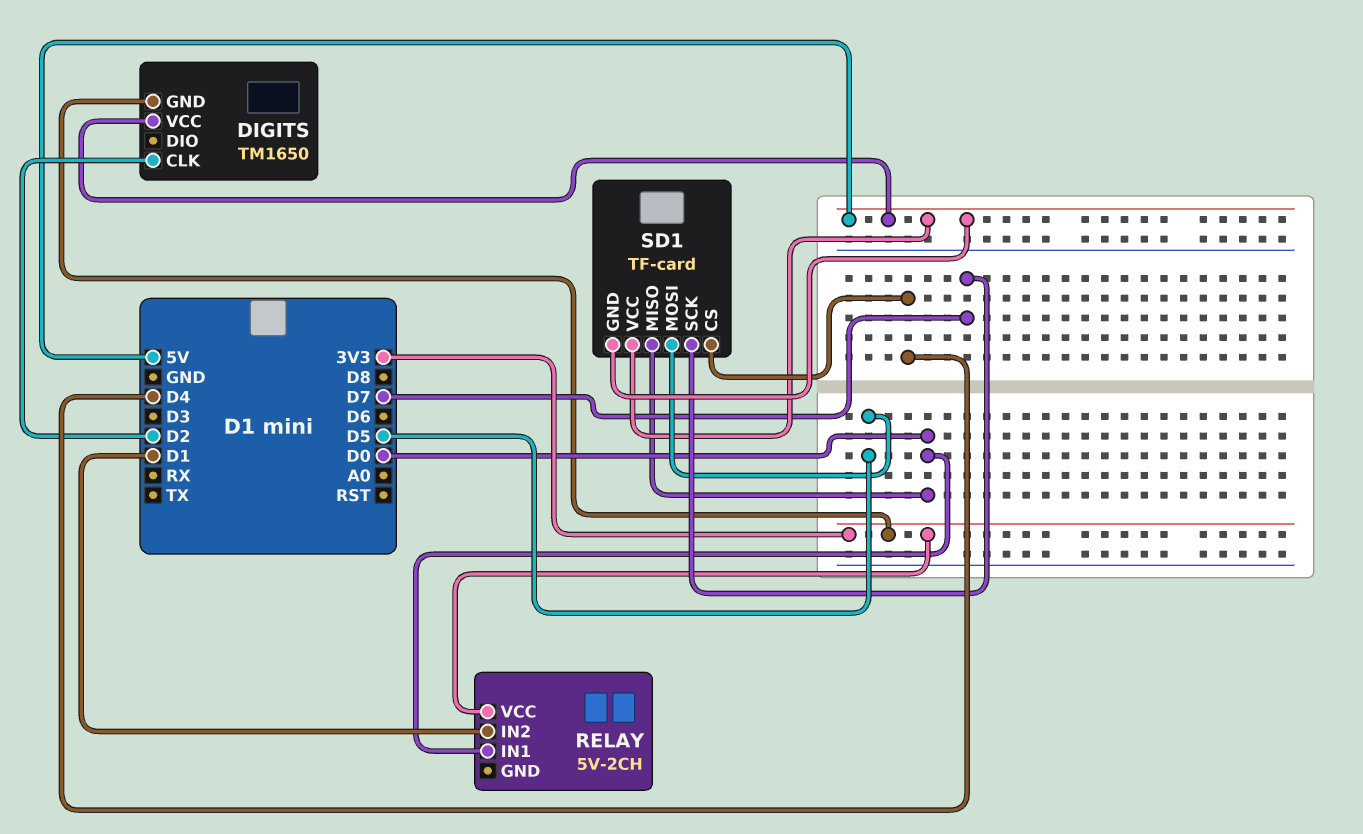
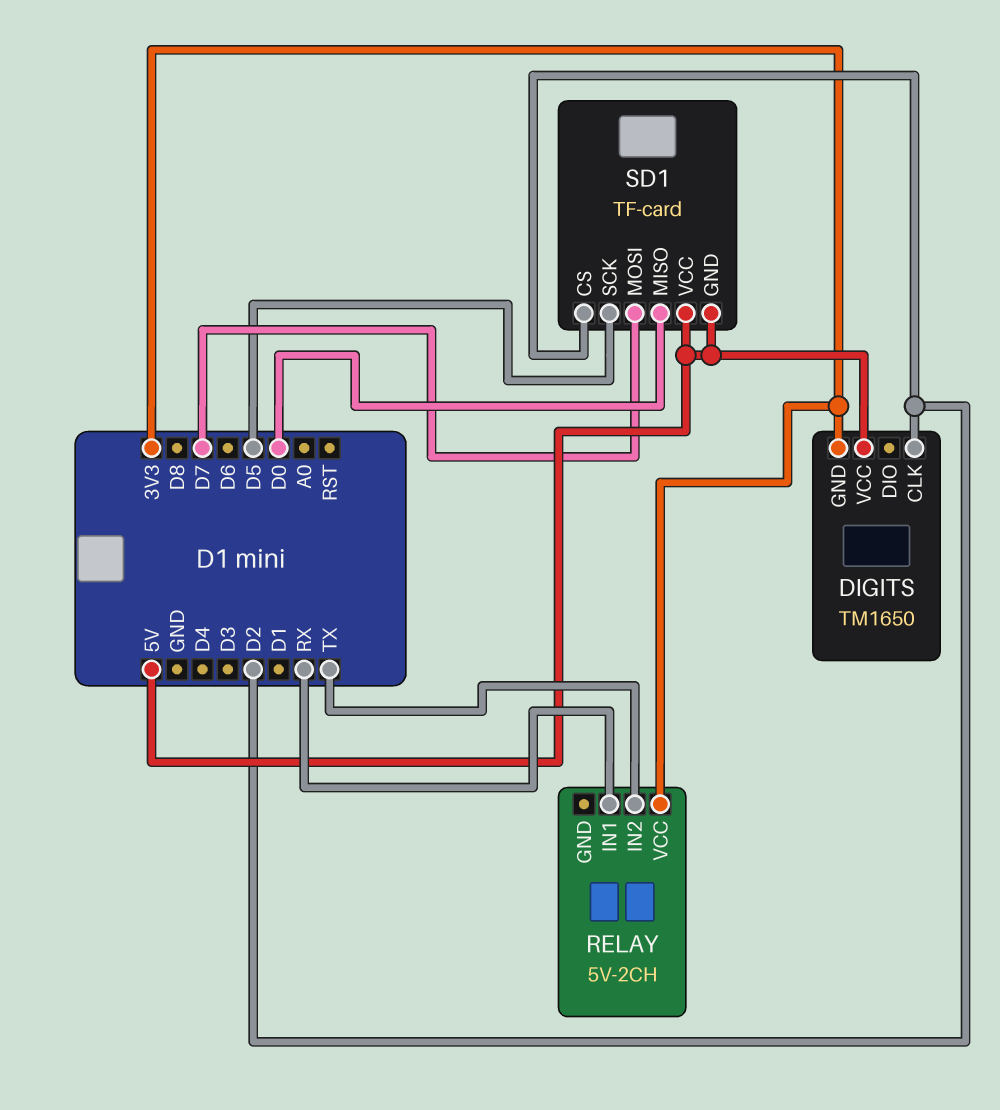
RELAY pin IN1: D0 -> RX
RELAY pin IN2: D1 -> TX
SD1 pin CS: D4 -> D2
SD1 pin MOSI: D5 -> D7
SD1 pin SCK: D7 -> D5

